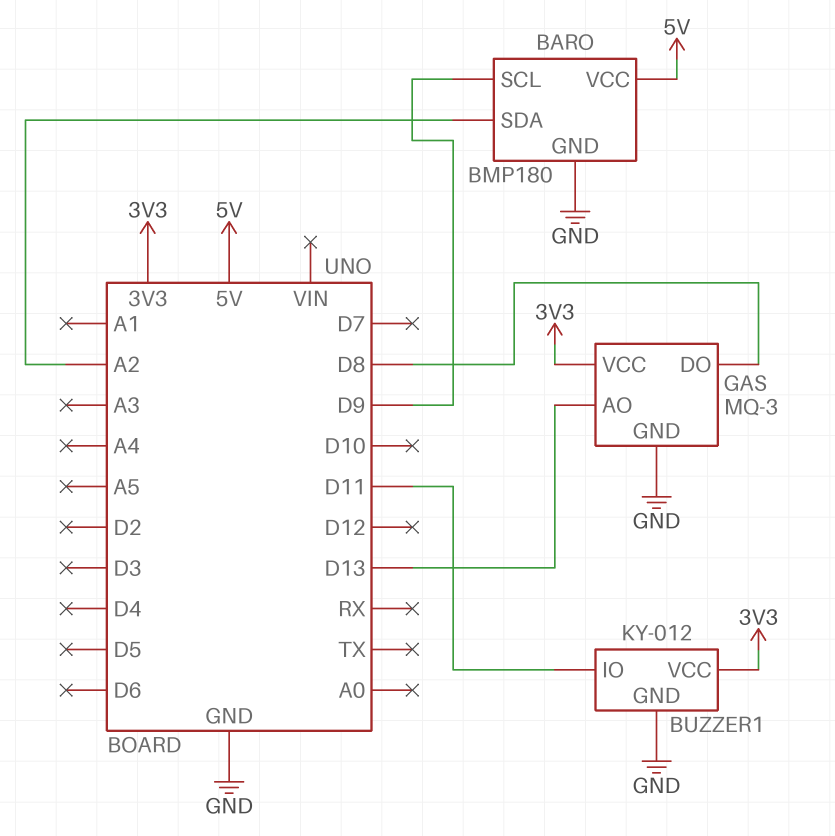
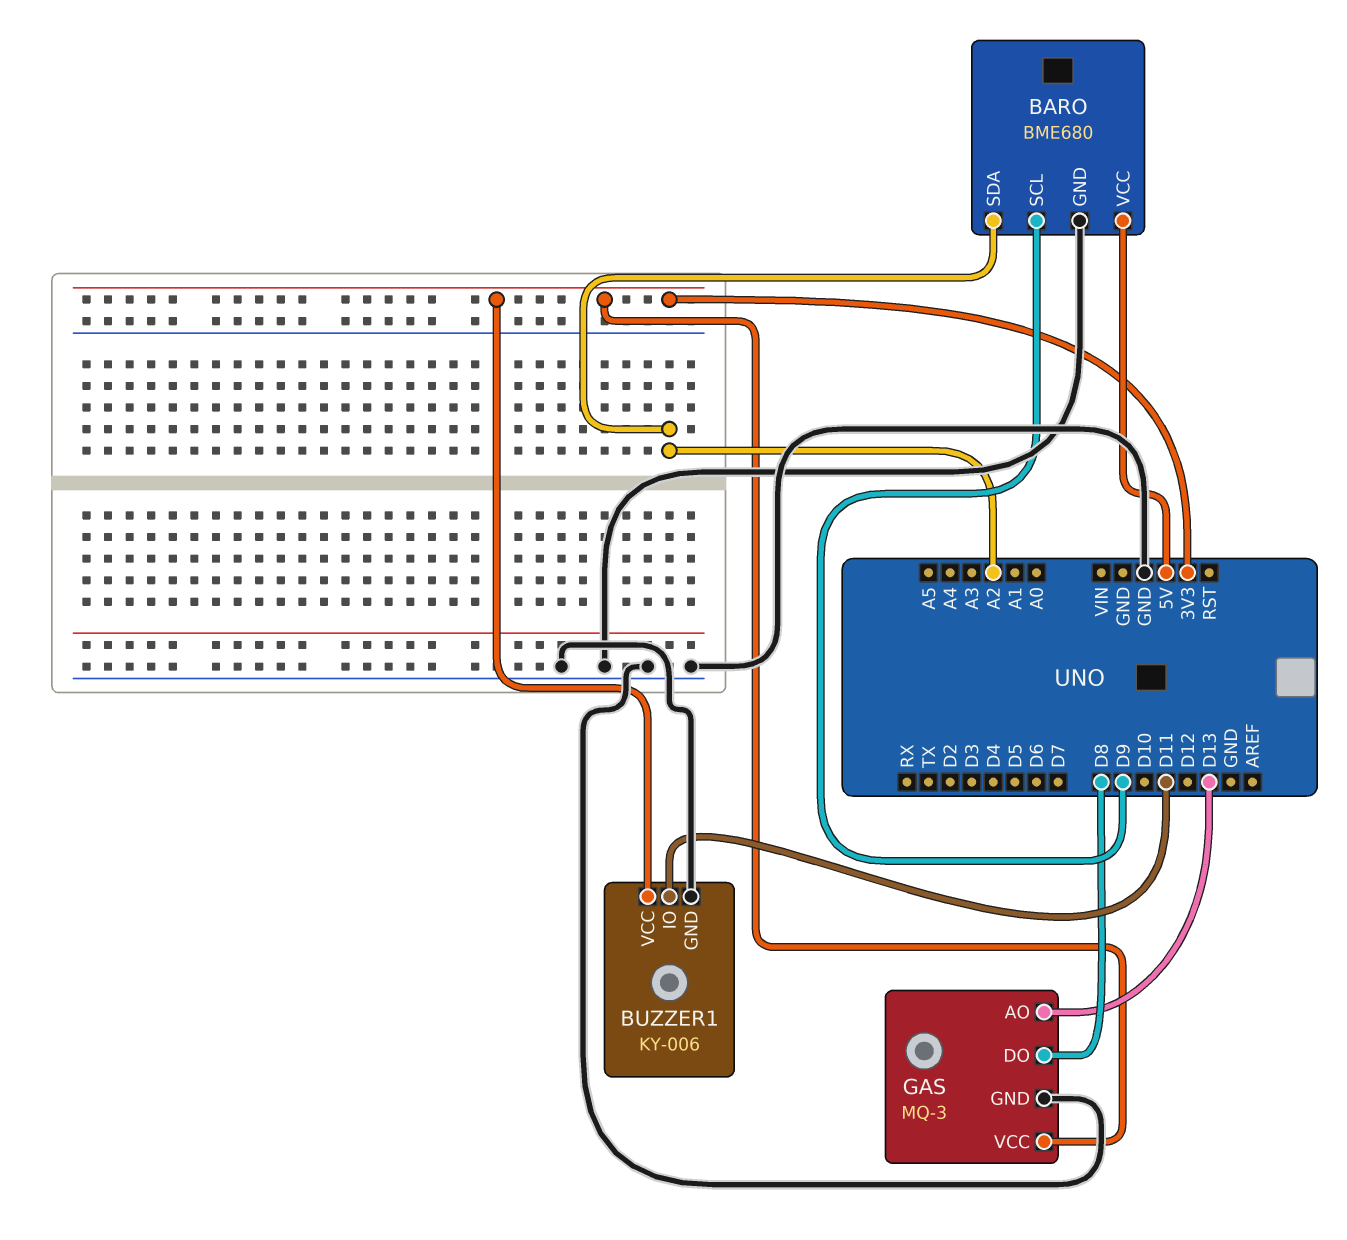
BARO: BMP180 -> BME680
BUZZER1: KY-012 -> KY-006

